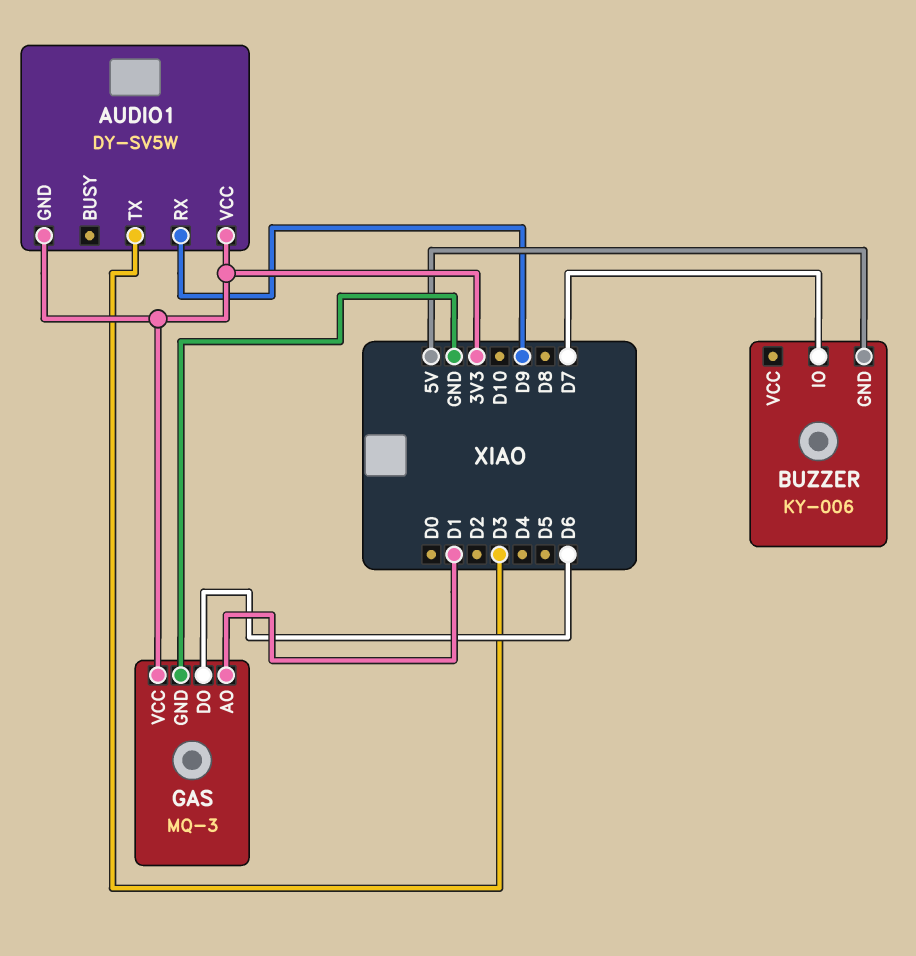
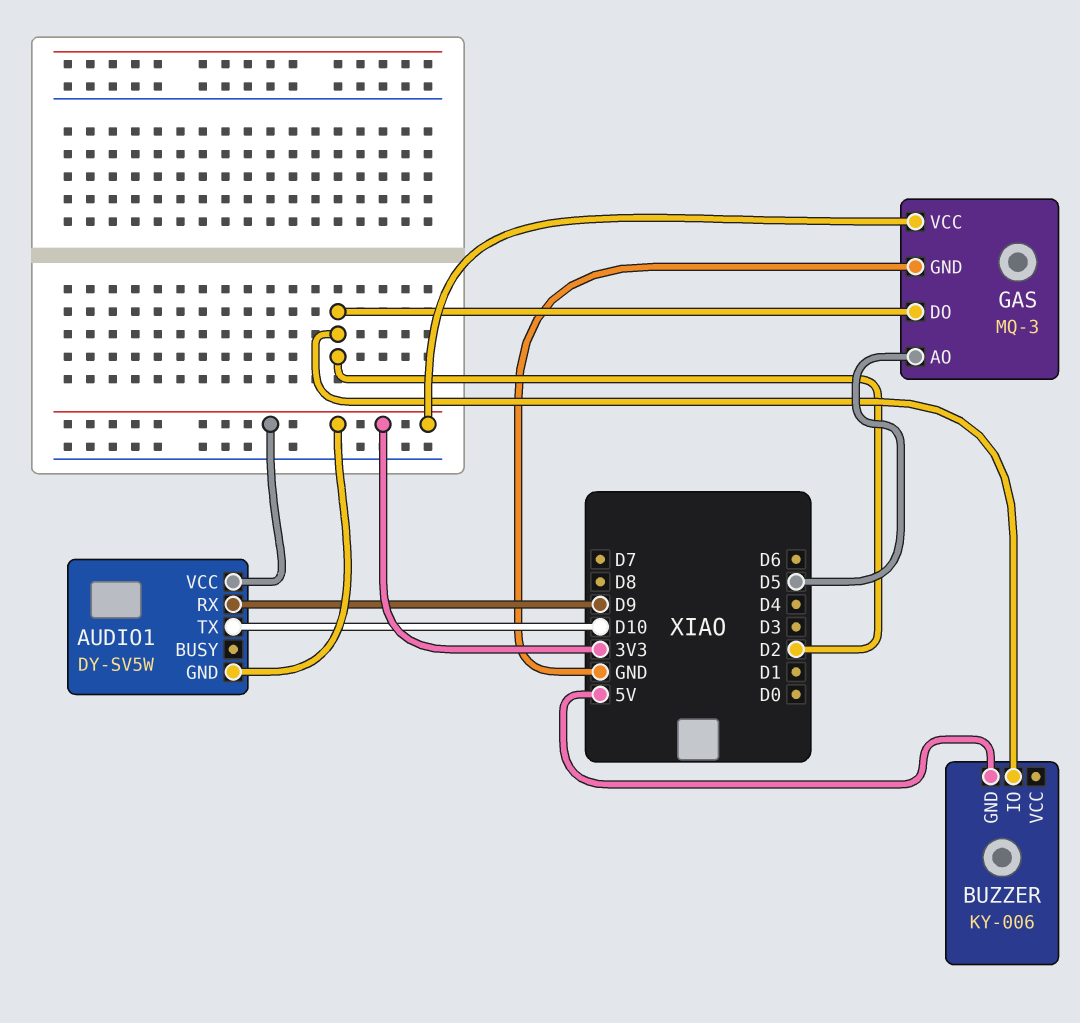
AUDIO1 pin TX: D3 -> D10
BUZZER pin IO: D7 -> D2
GAS pin AO: D1 -> D5
GAS pin DO: D6 -> D2

